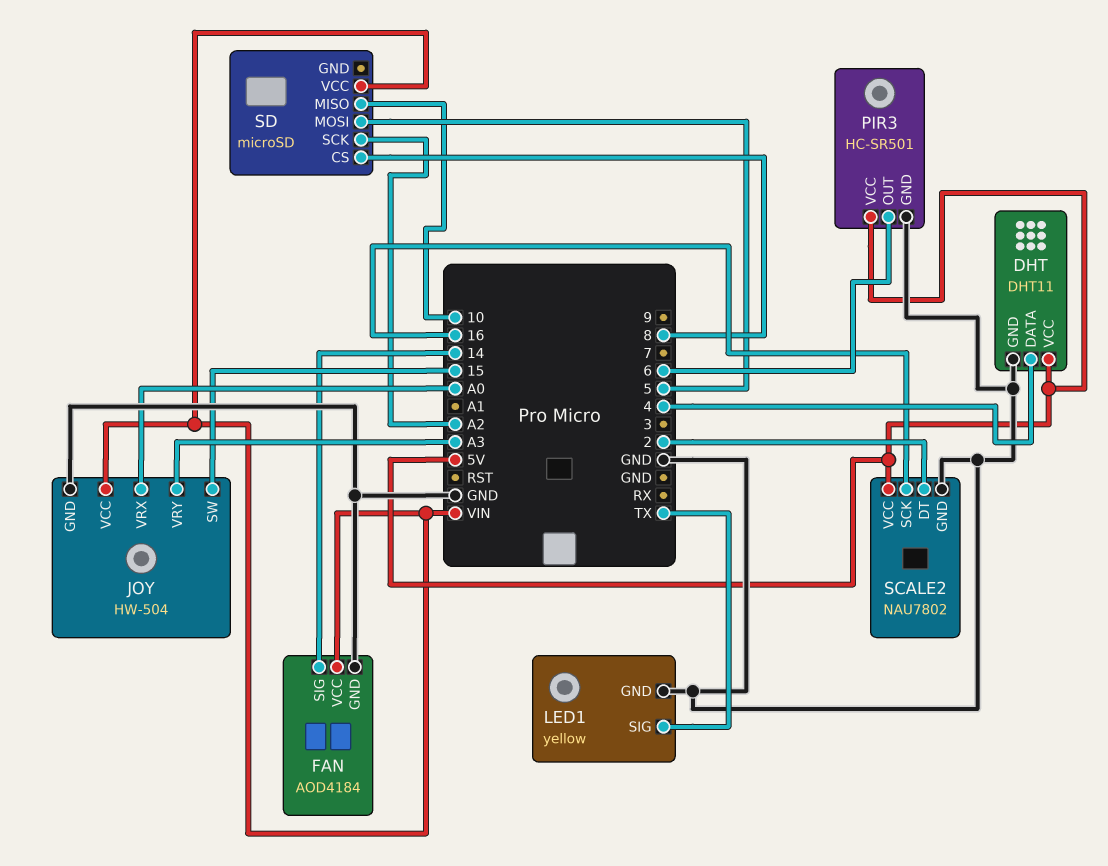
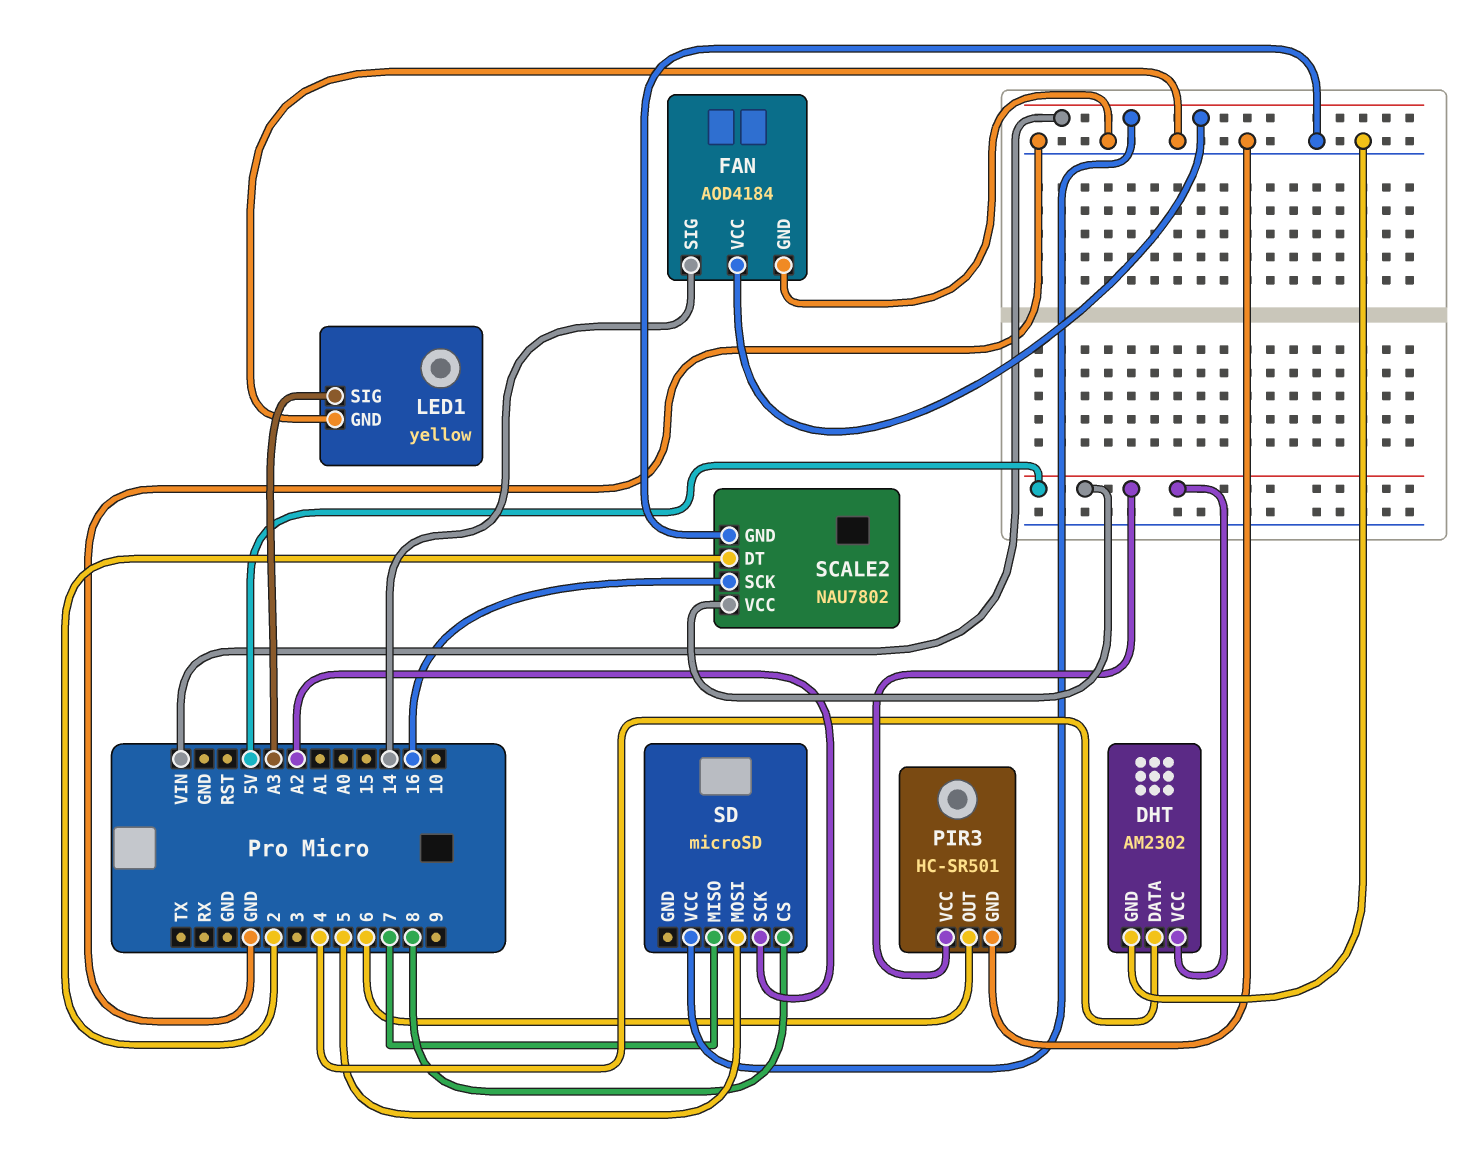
DHT: DHT11 -> AM2302
JOY: HW-504 -> none
JOY pin GND: GND -> none
JOY pin SW: 15 -> none
JOY pin VCC: VIN -> none
JOY pin VRX: A0 -> none
JOY pin VRY: A3 -> none
LED1 pin SIG: TX -> A3
SD pin MISO: 10 -> 7

